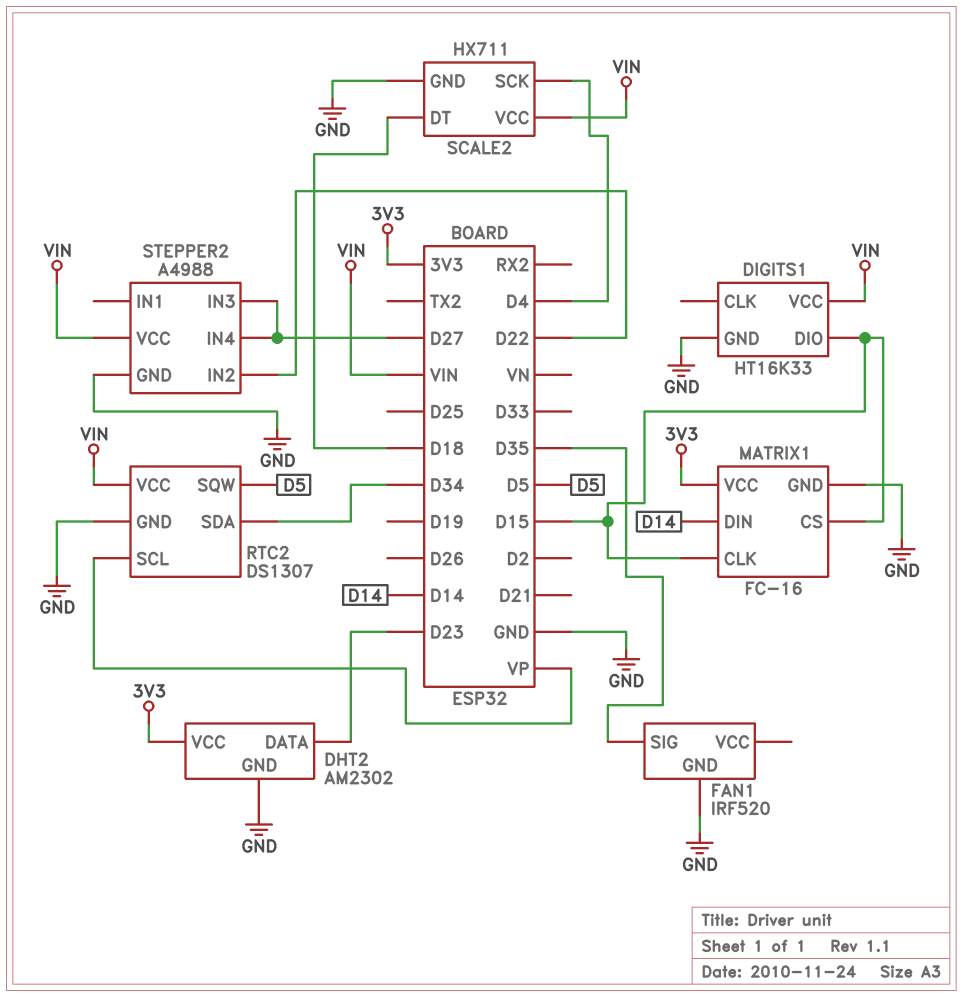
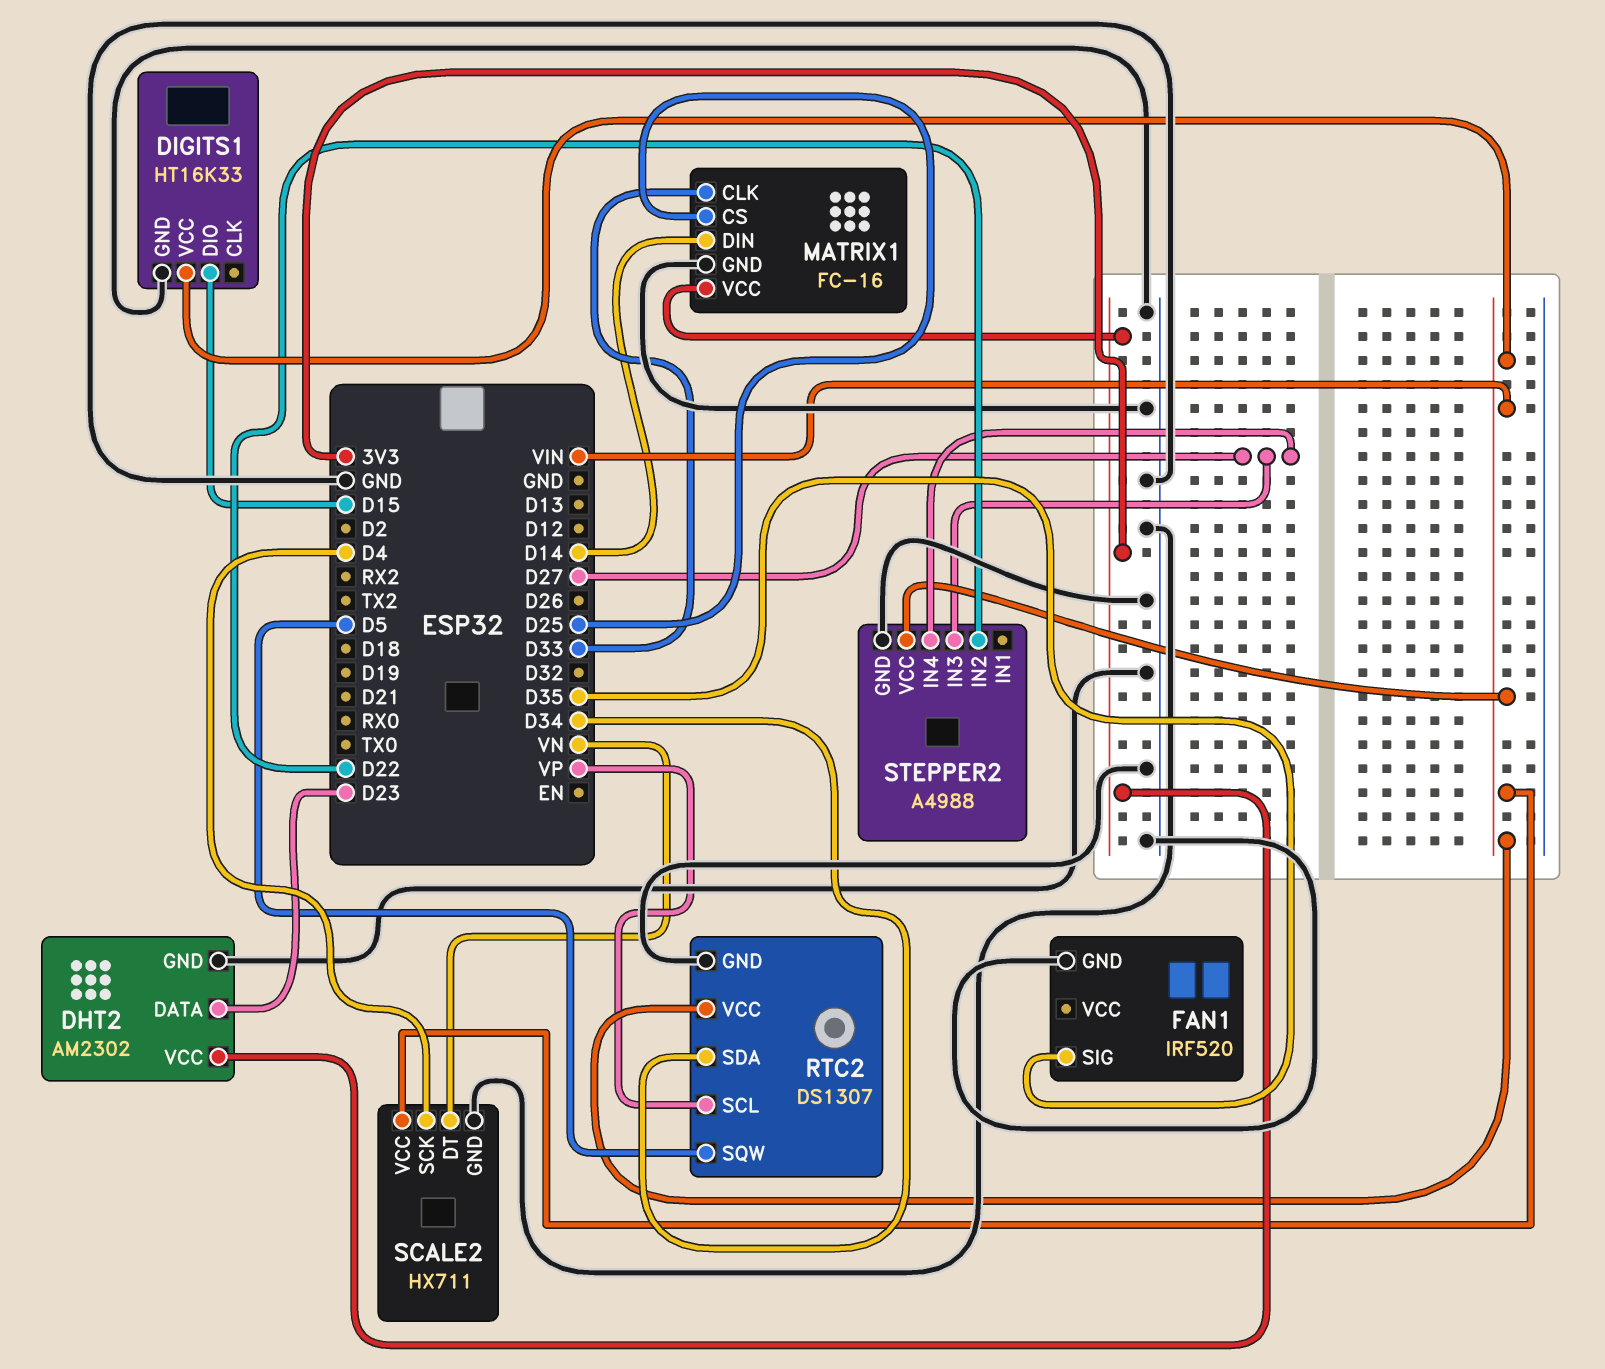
MATRIX1 pin CLK: D15 -> D33
MATRIX1 pin CS: D15 -> D25
SCALE2 pin DT: D18 -> VN

